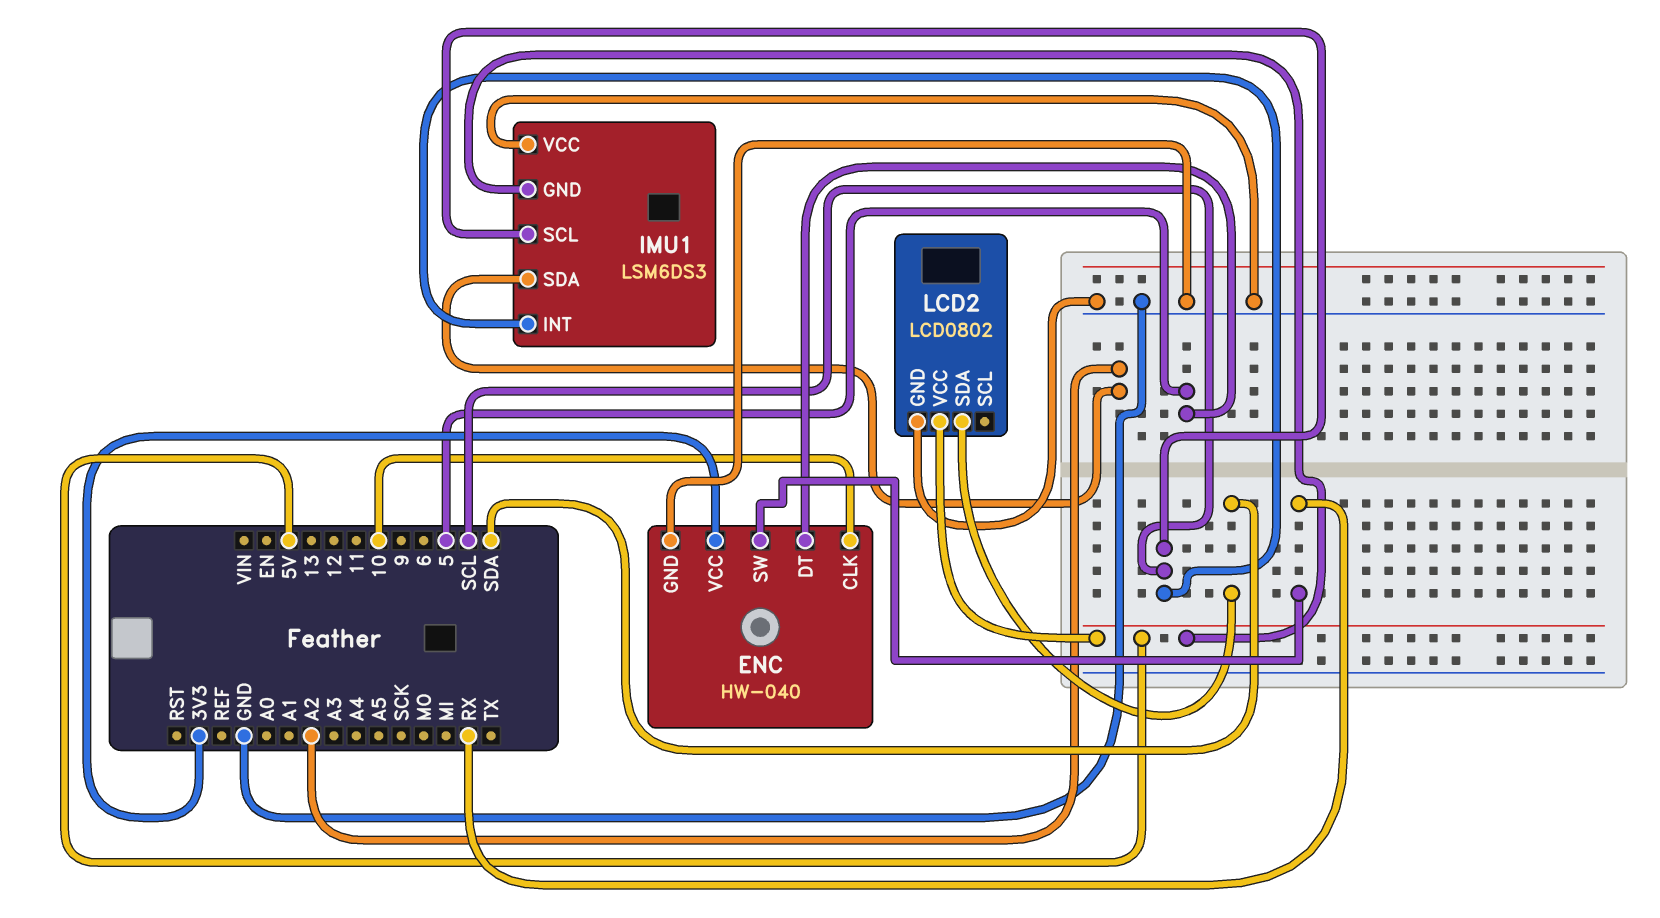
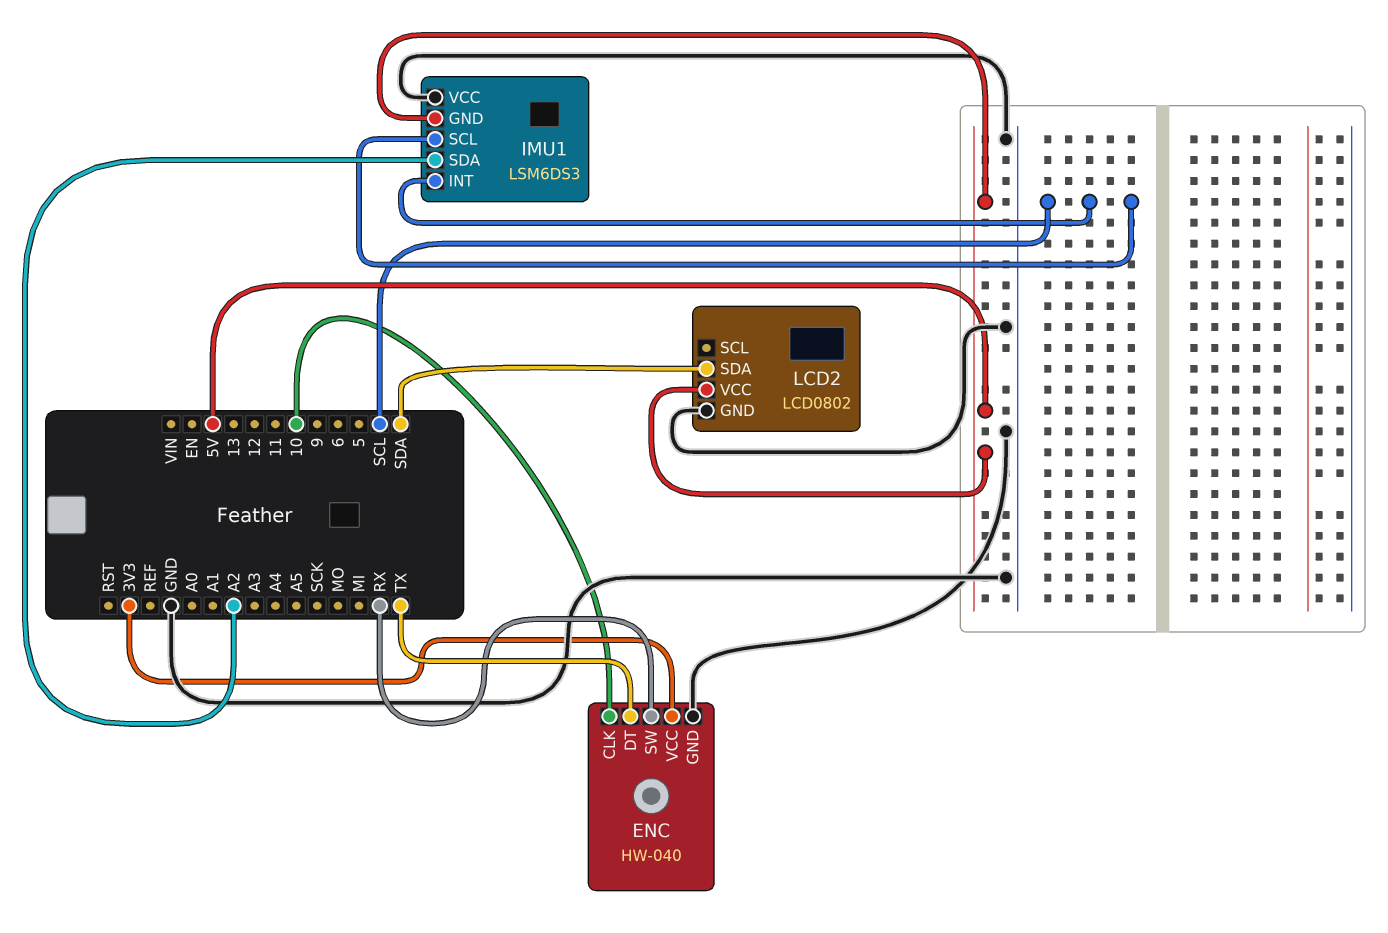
ENC pin DT: 5 -> TX

